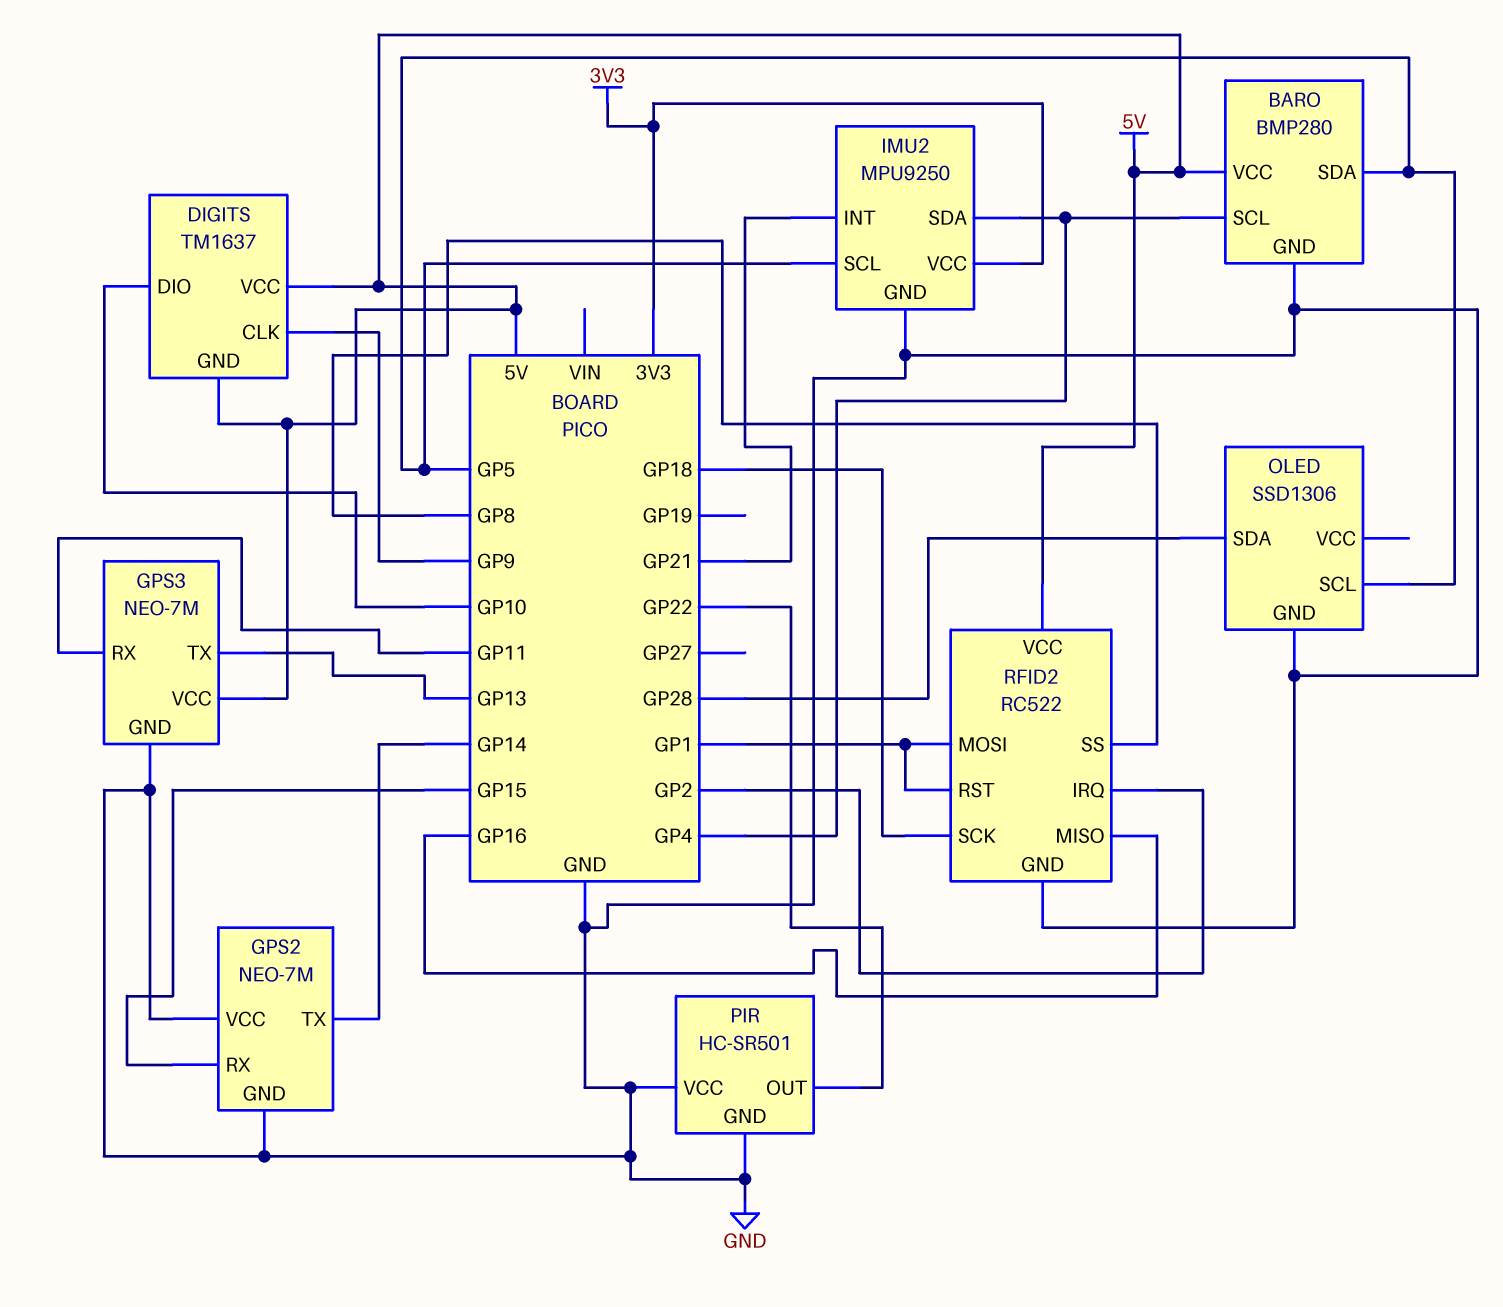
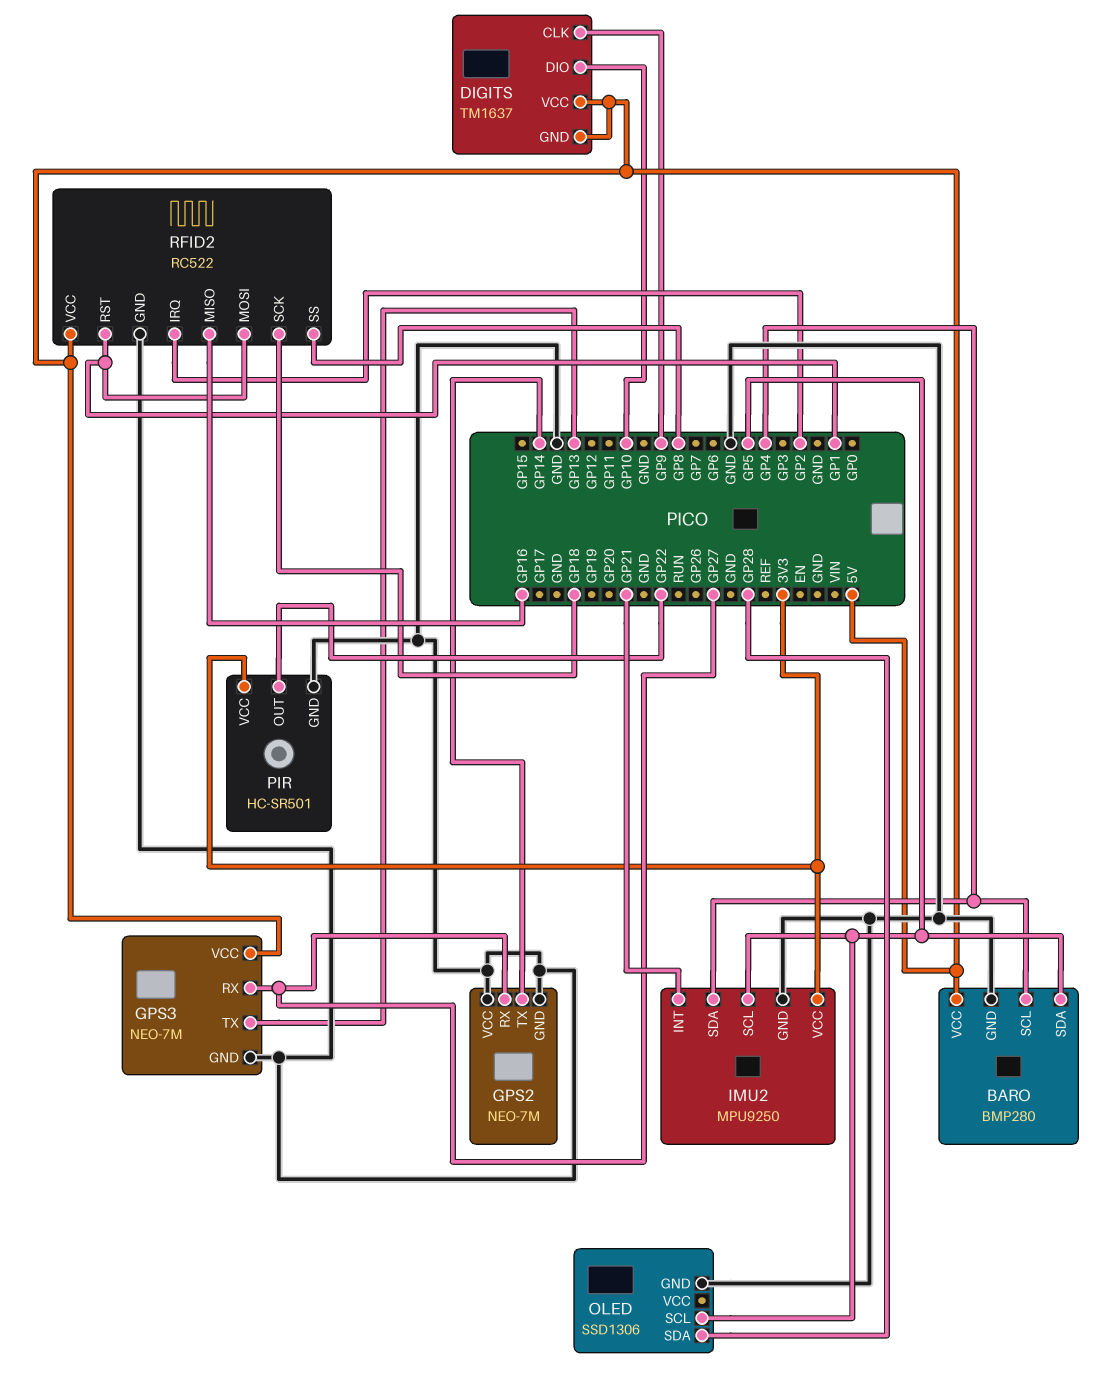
GPS2 pin RX: GP15 -> GP27
GPS3 pin RX: GP11 -> GP27
PIR pin VCC: GND -> 3V3

